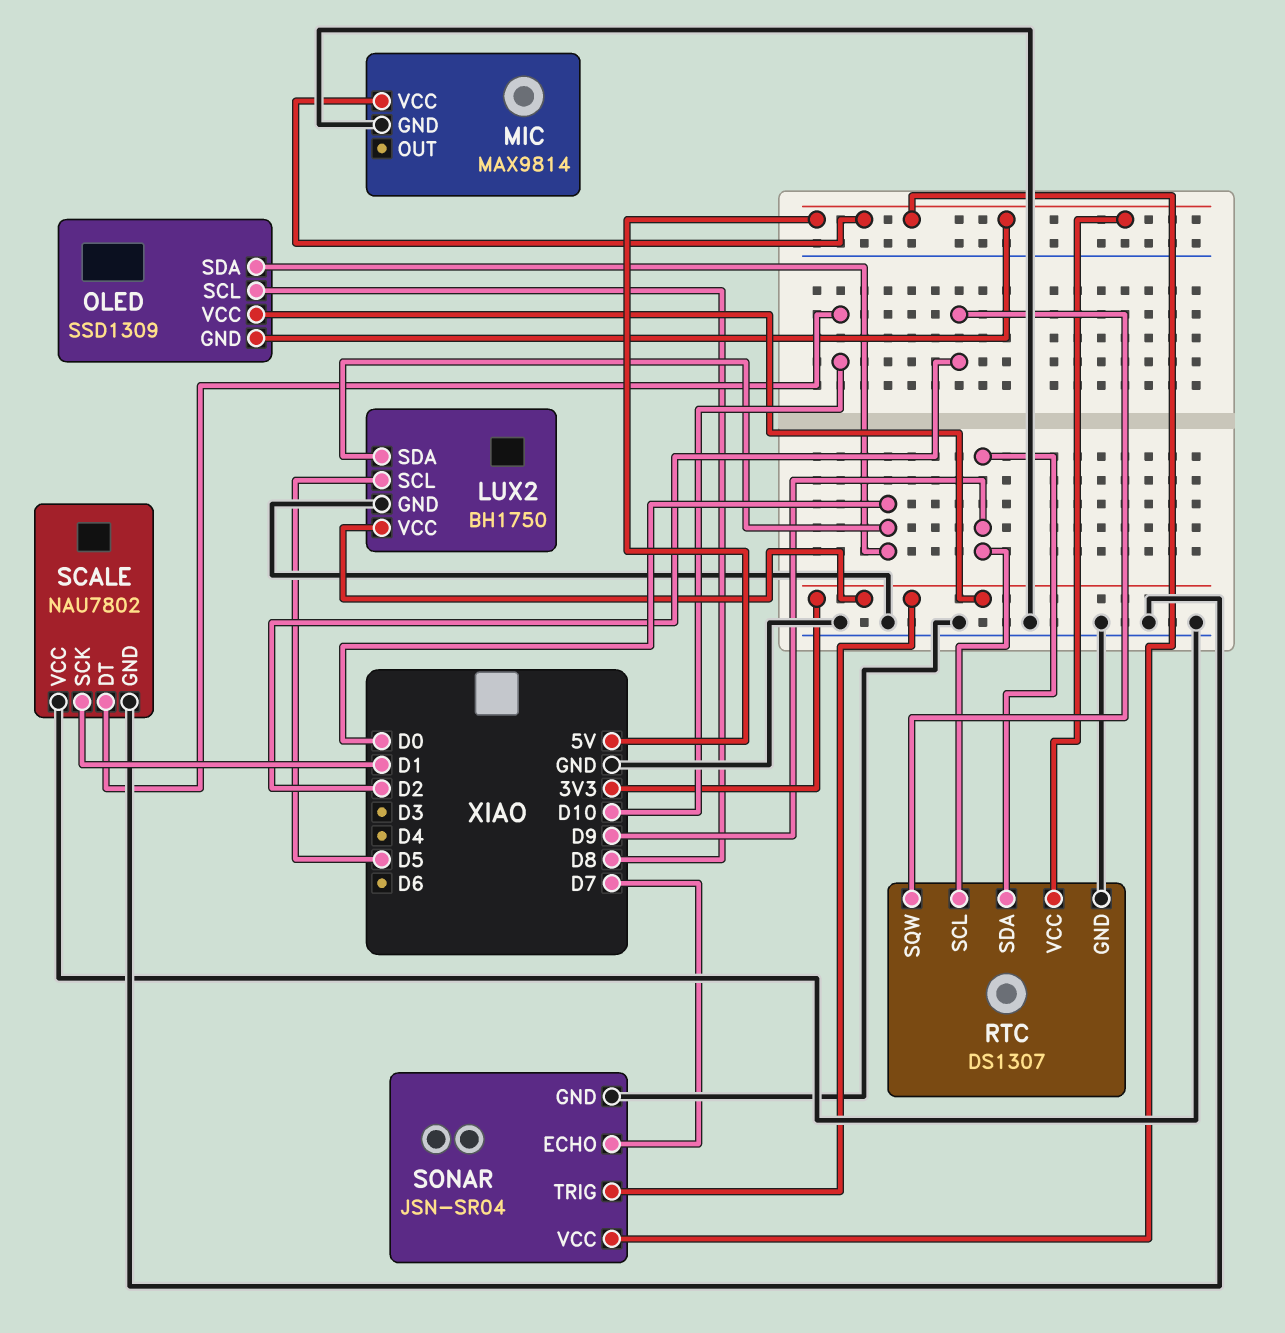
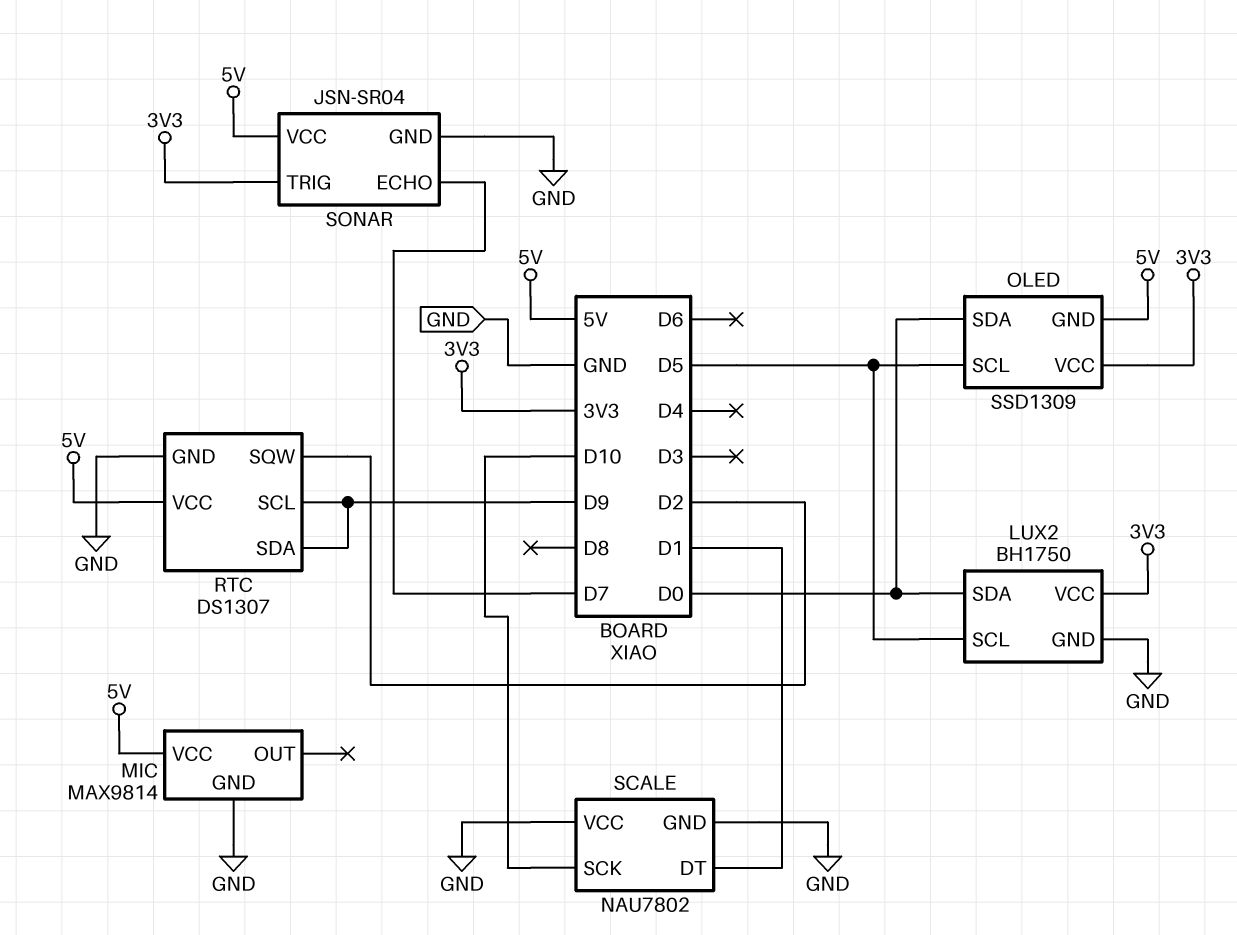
OLED pin SCL: D8 -> D5
SCALE pin DT: D10 -> D1
SCALE pin SCK: D1 -> D10

